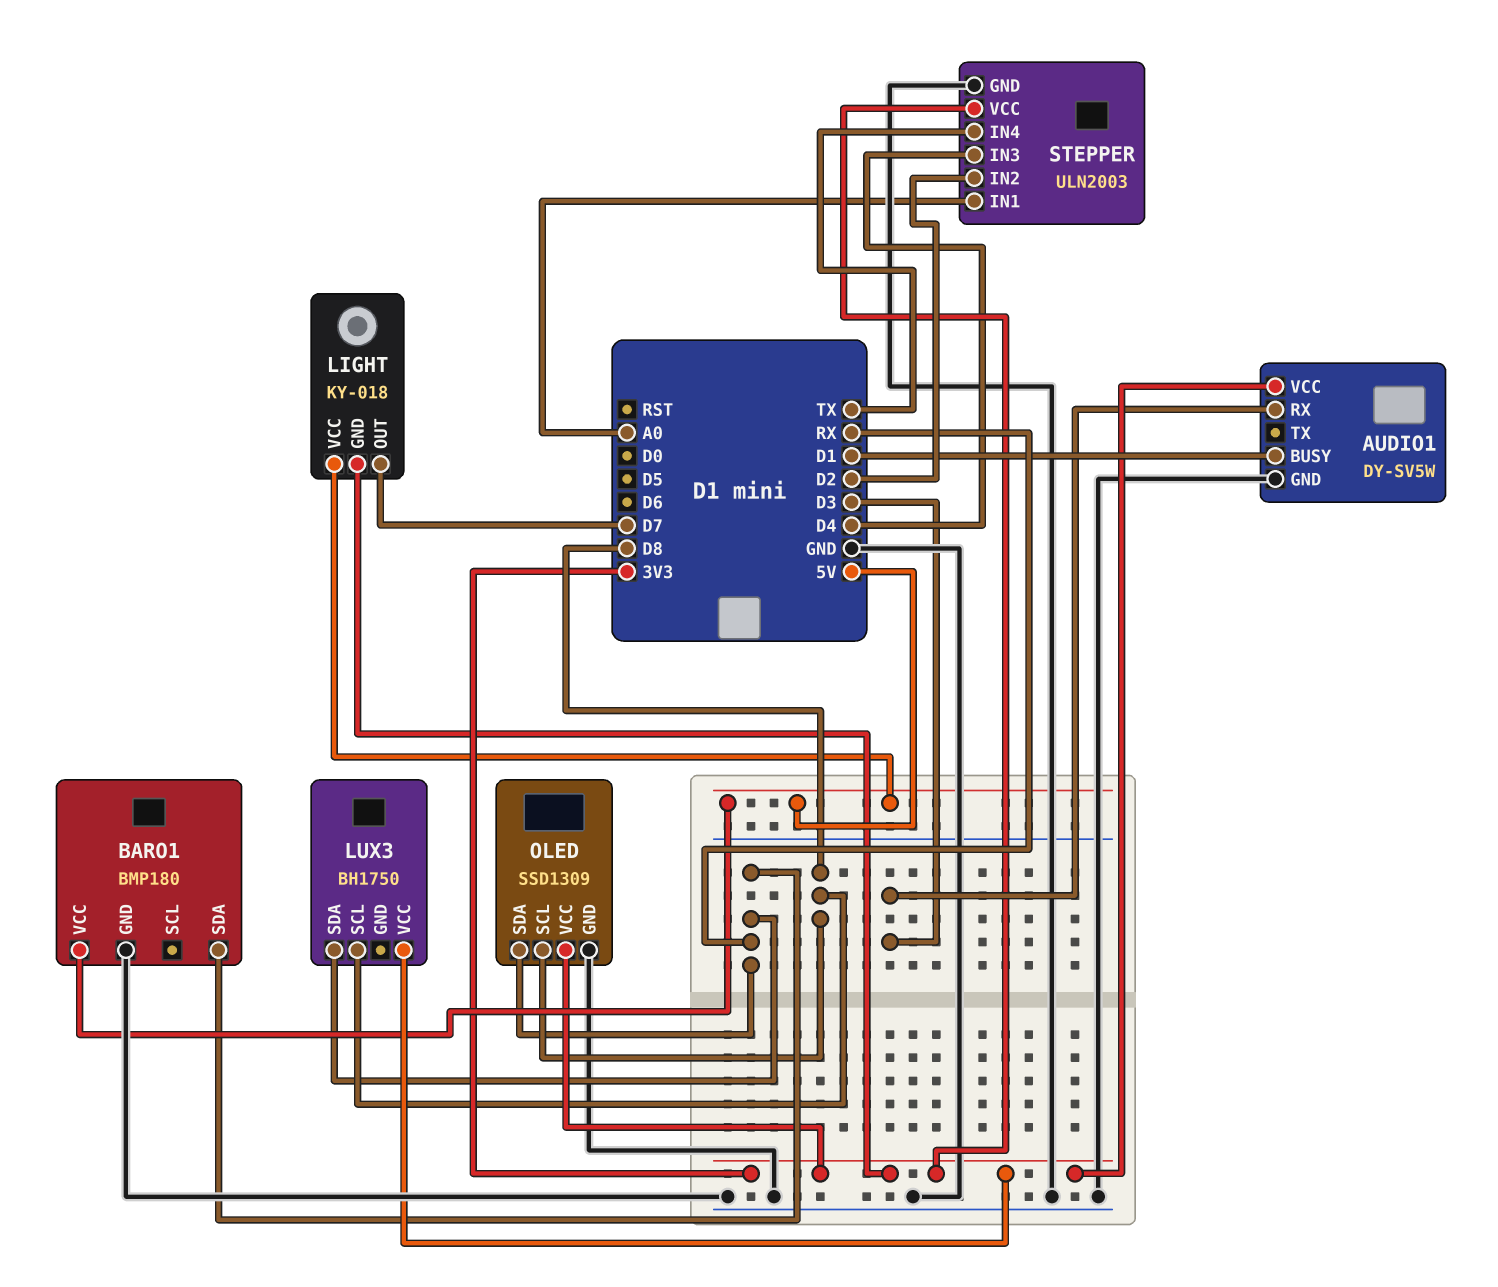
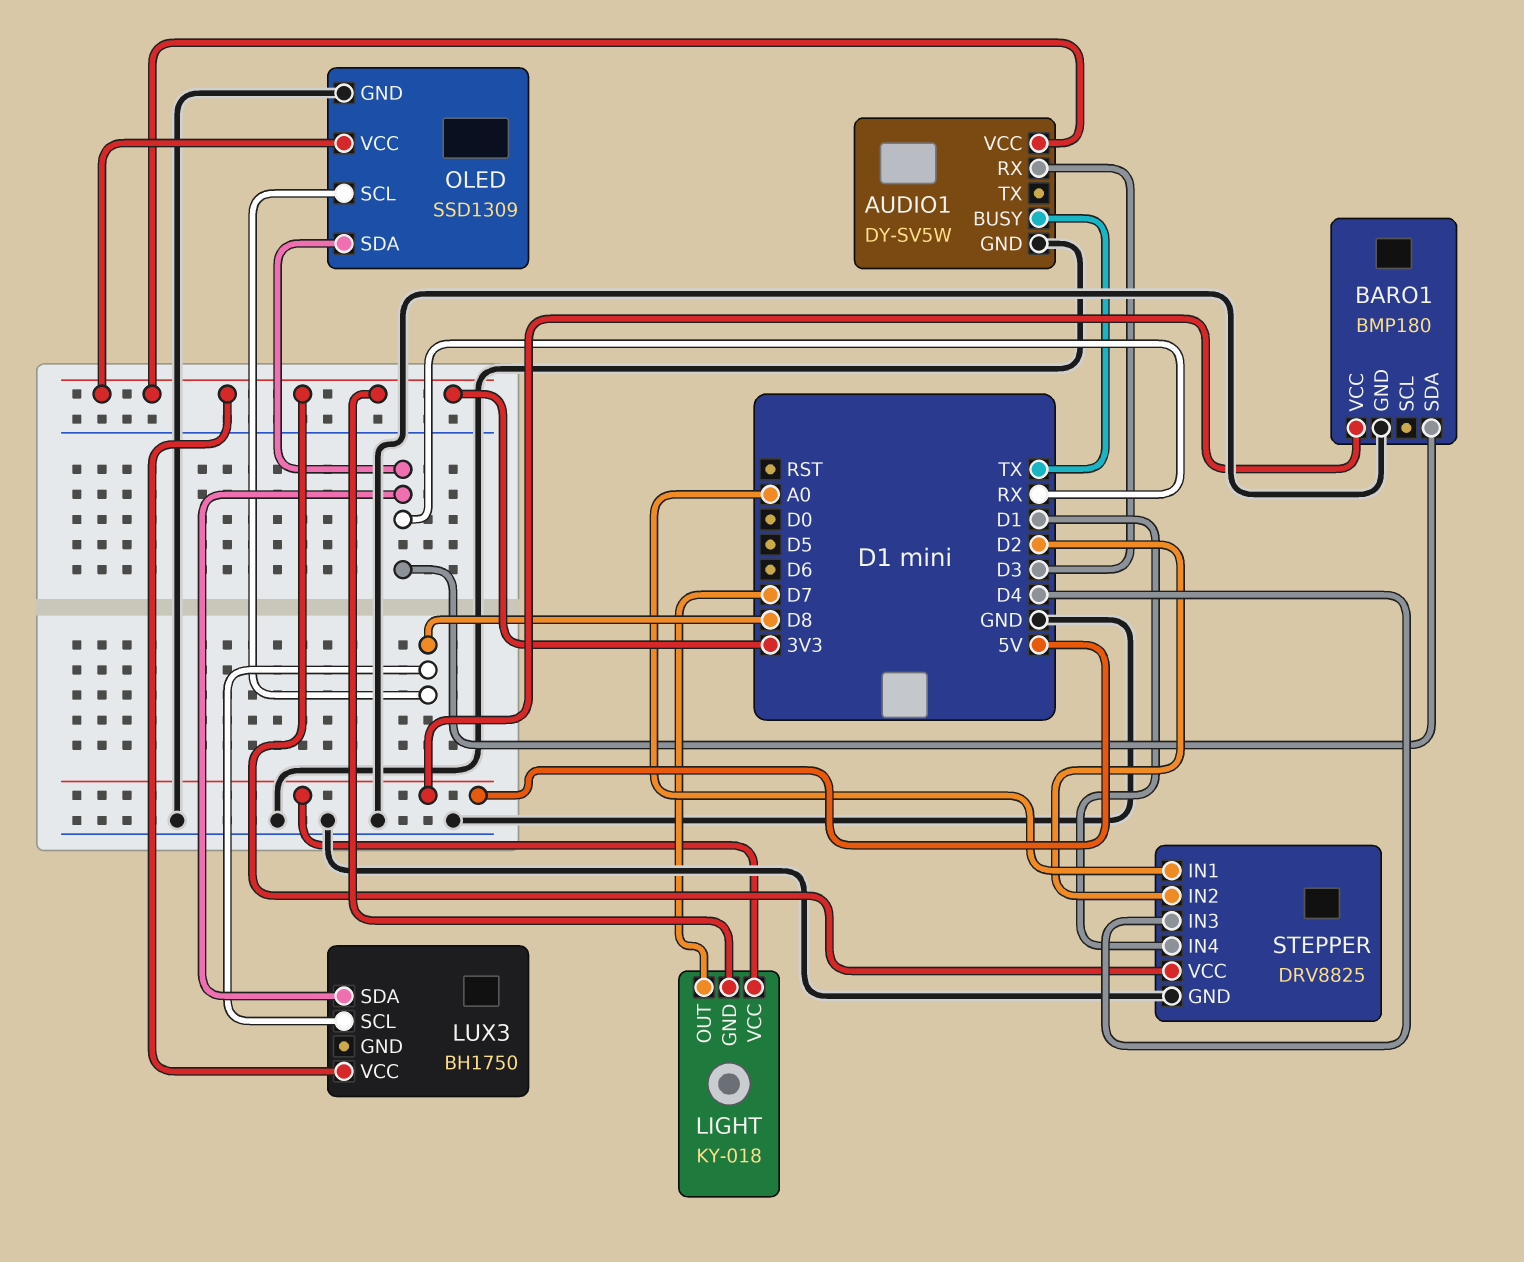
AUDIO1 pin BUSY: D1 -> TX
STEPPER: ULN2003 -> DRV8825
STEPPER pin IN4: TX -> D1

